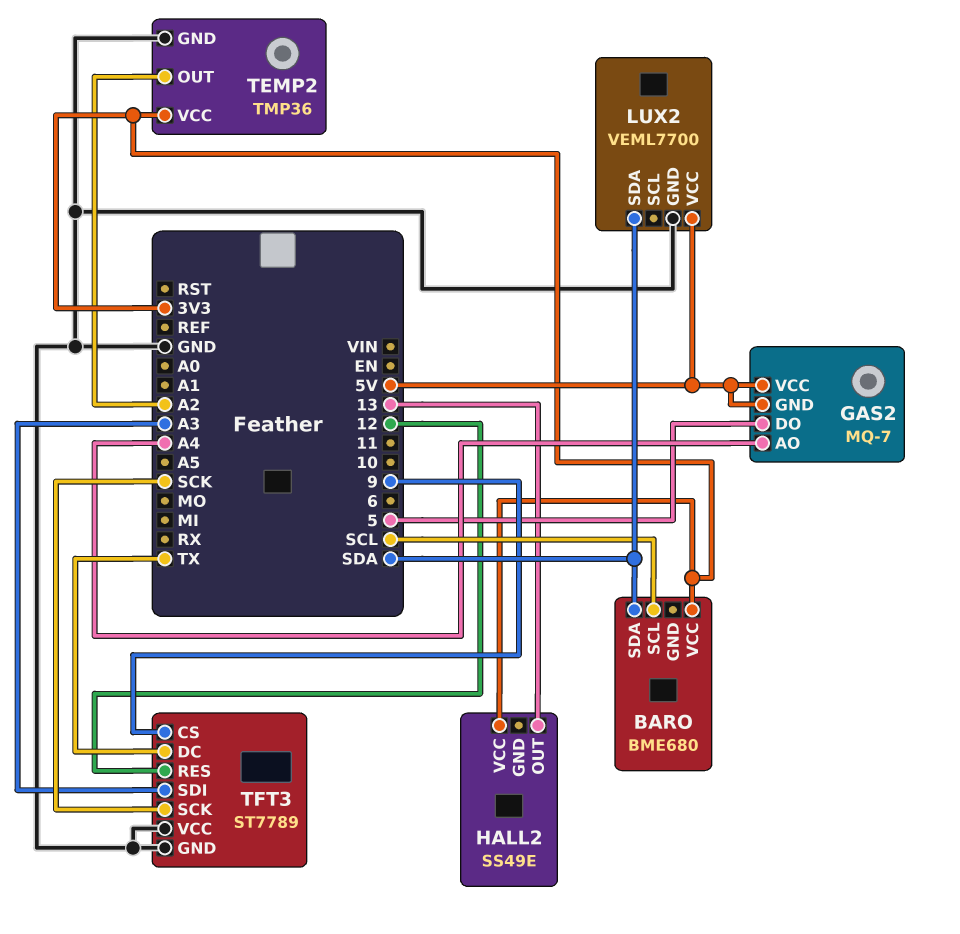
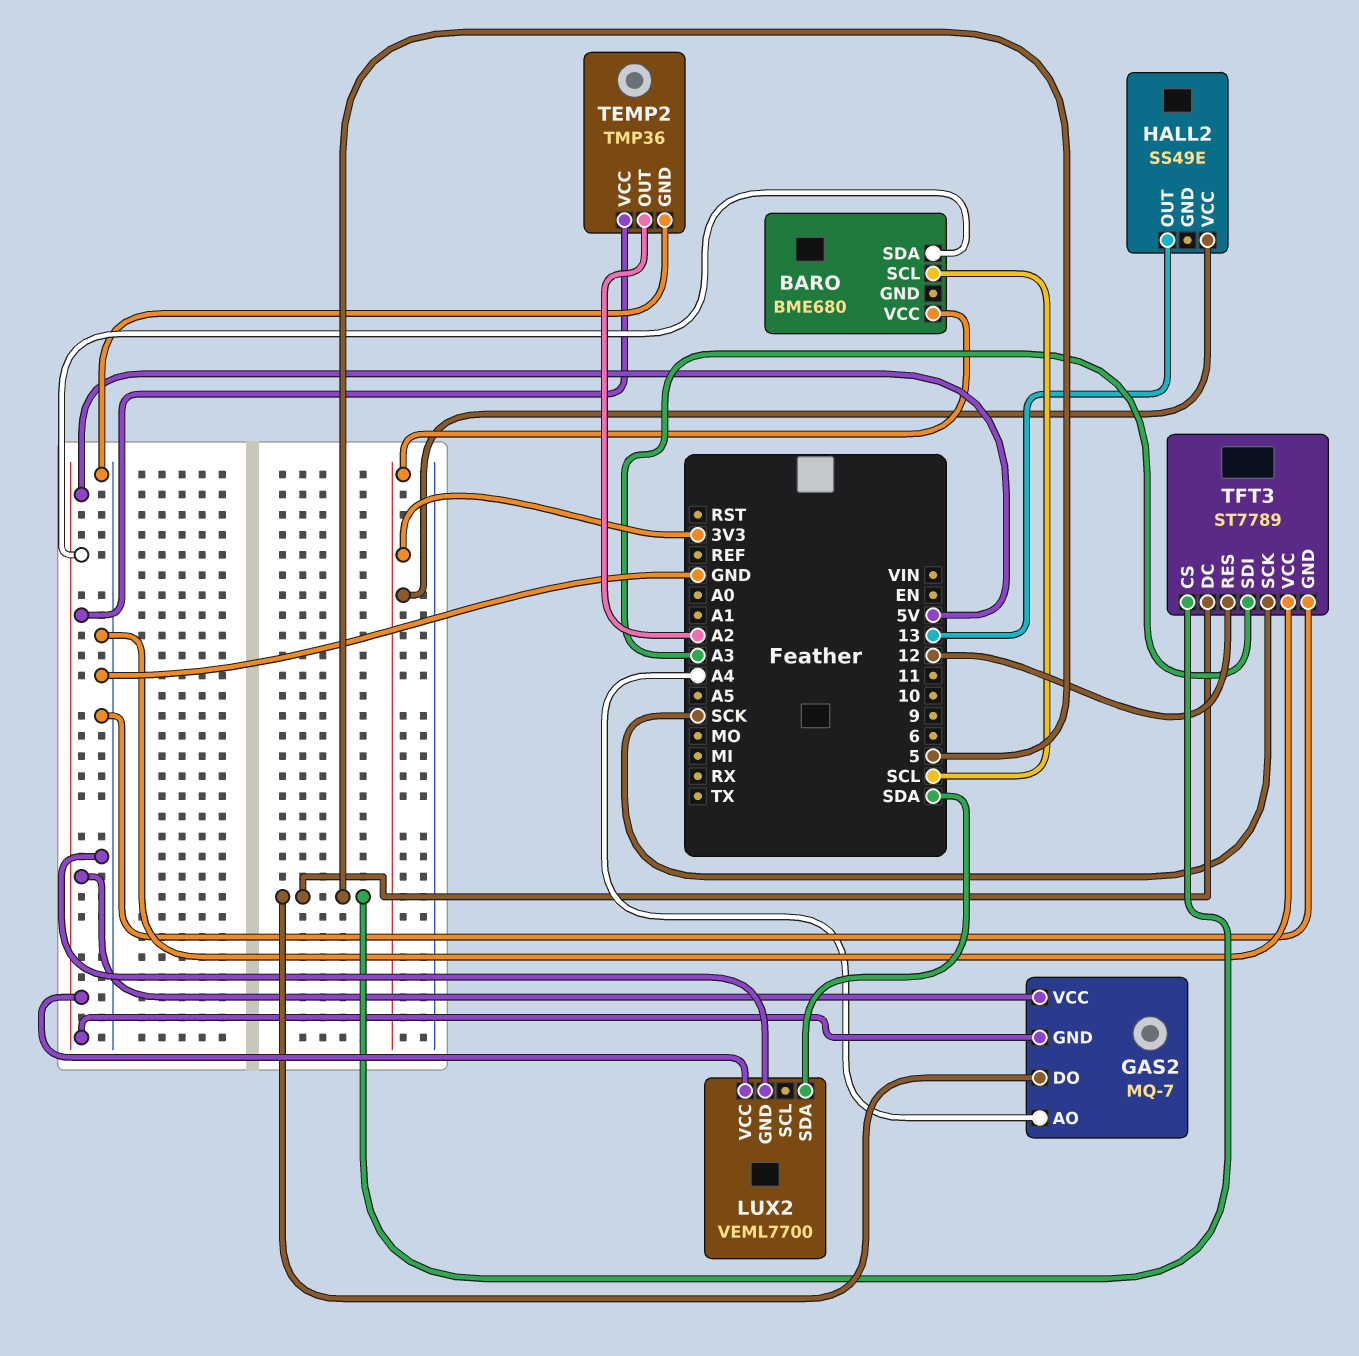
BARO pin SDA: SDA -> 5V
TEMP2 pin VCC: 3V3 -> 5V
TFT3 pin CS: 9 -> 5
TFT3 pin DC: TX -> 5

